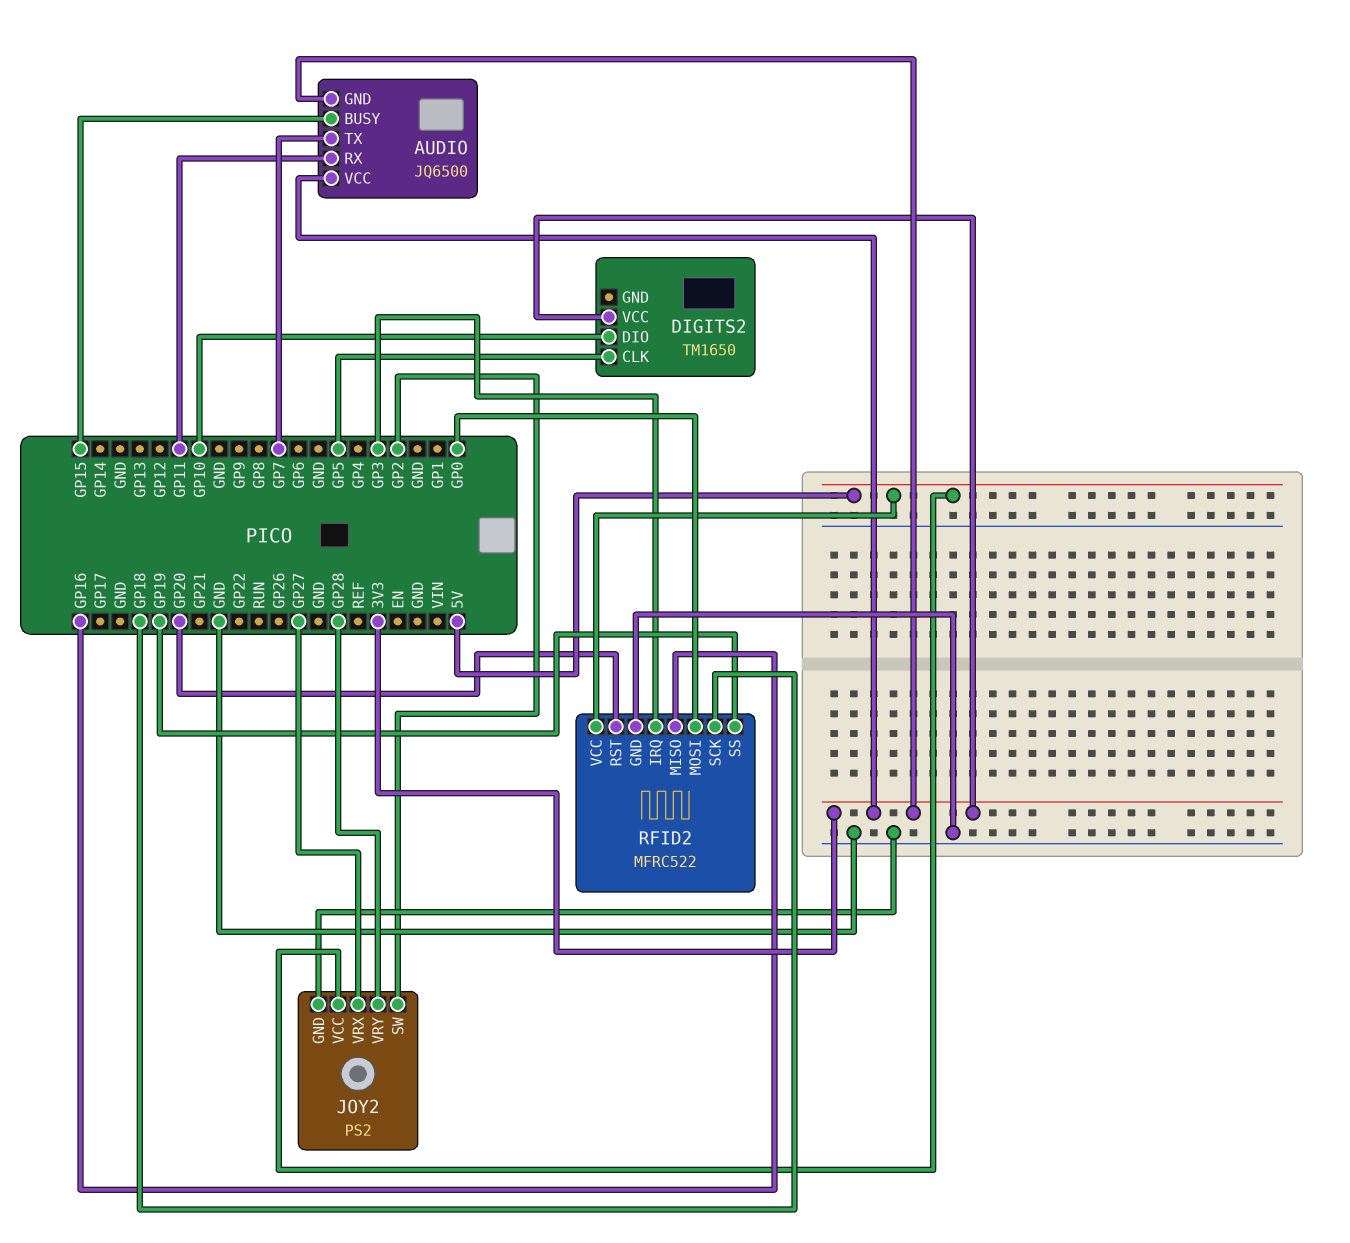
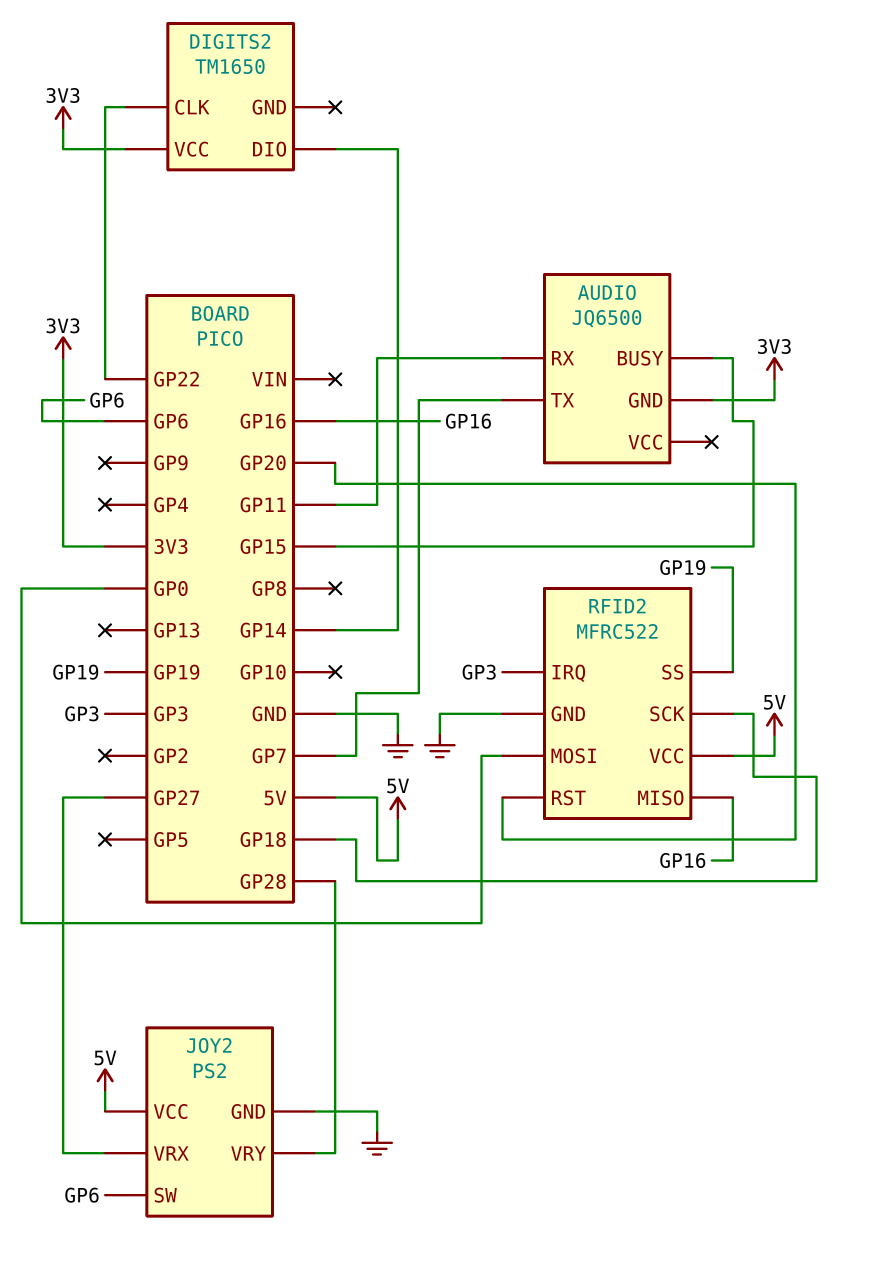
AUDIO pin VCC: 3V3 -> none
DIGITS2 pin CLK: GP5 -> GP22
DIGITS2 pin DIO: GP10 -> GP14
JOY2 pin SW: GP2 -> GP6

